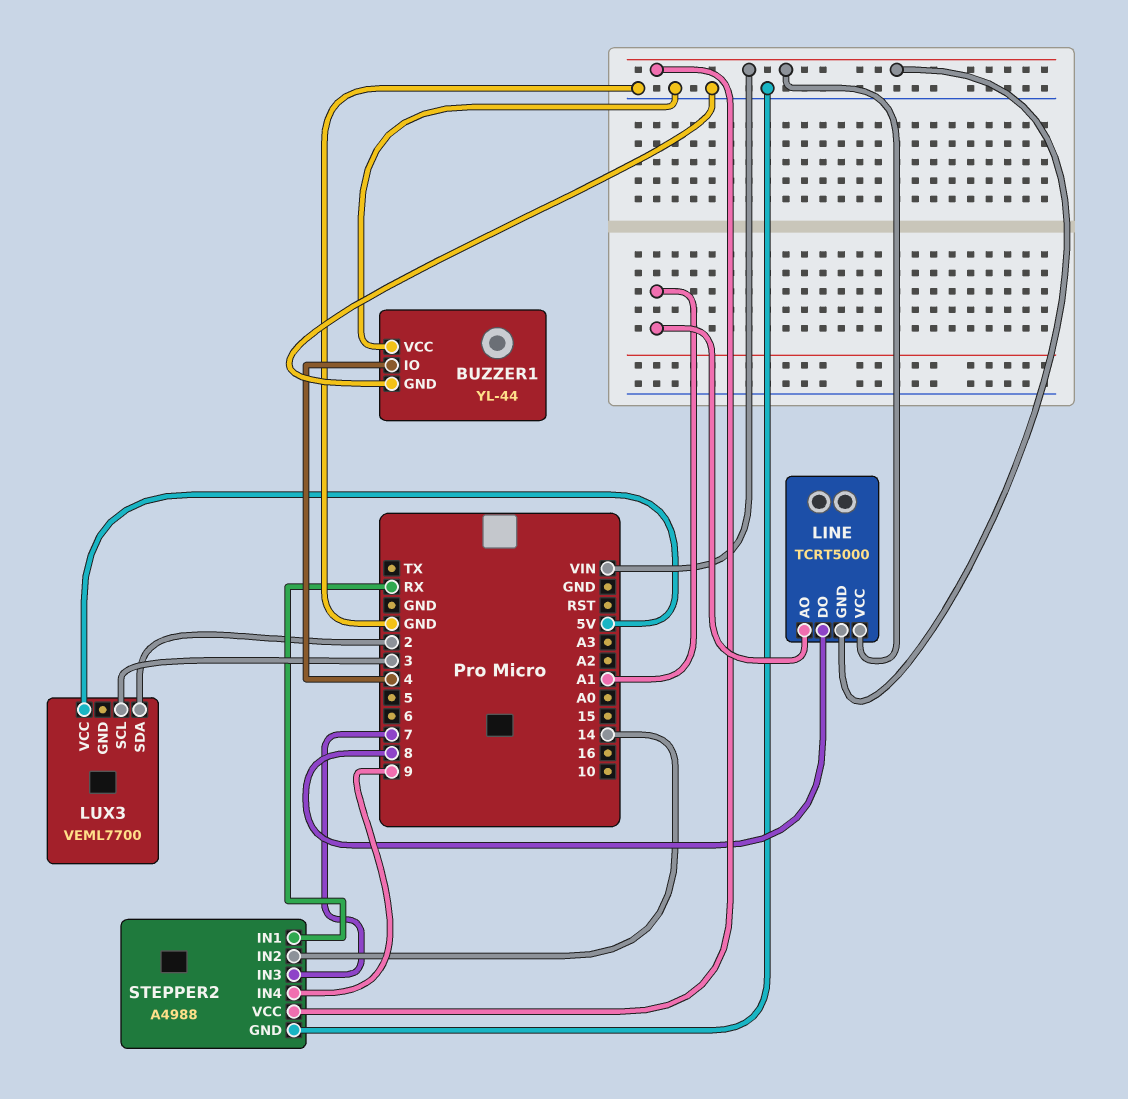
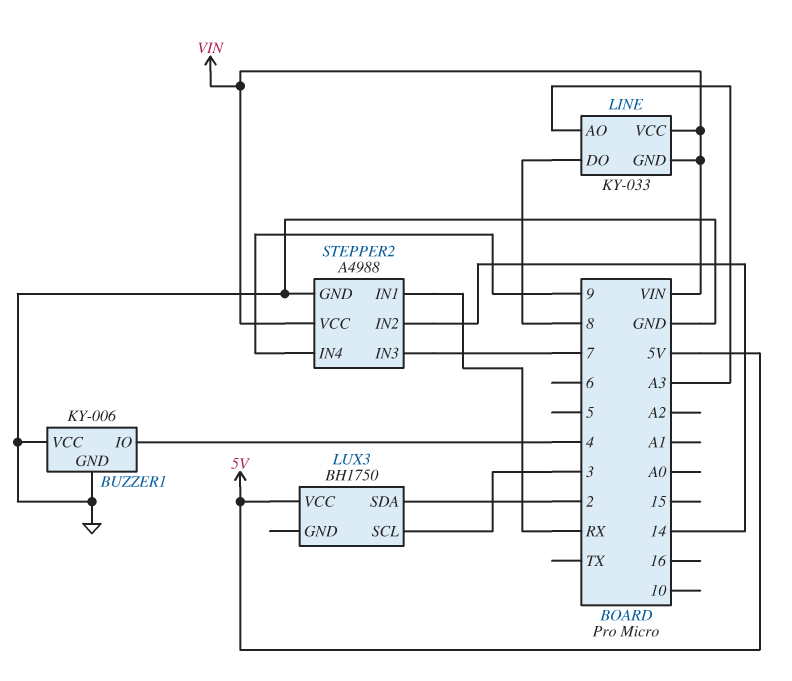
BUZZER1: YL-44 -> KY-006
LINE: TCRT5000 -> KY-033
LINE pin AO: A1 -> A3
LUX3: VEML7700 -> BH1750

